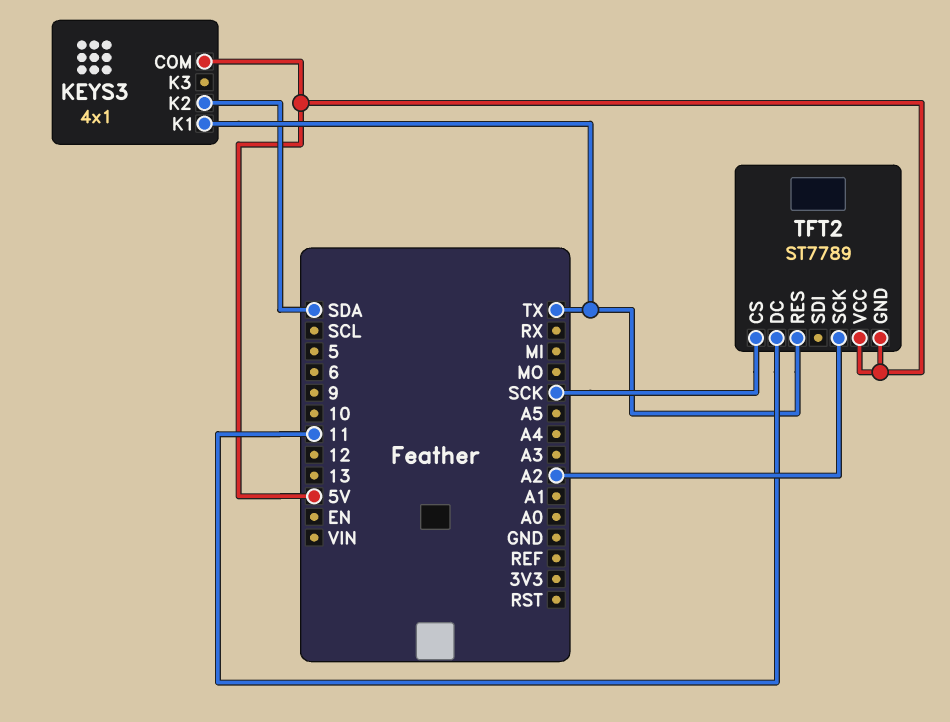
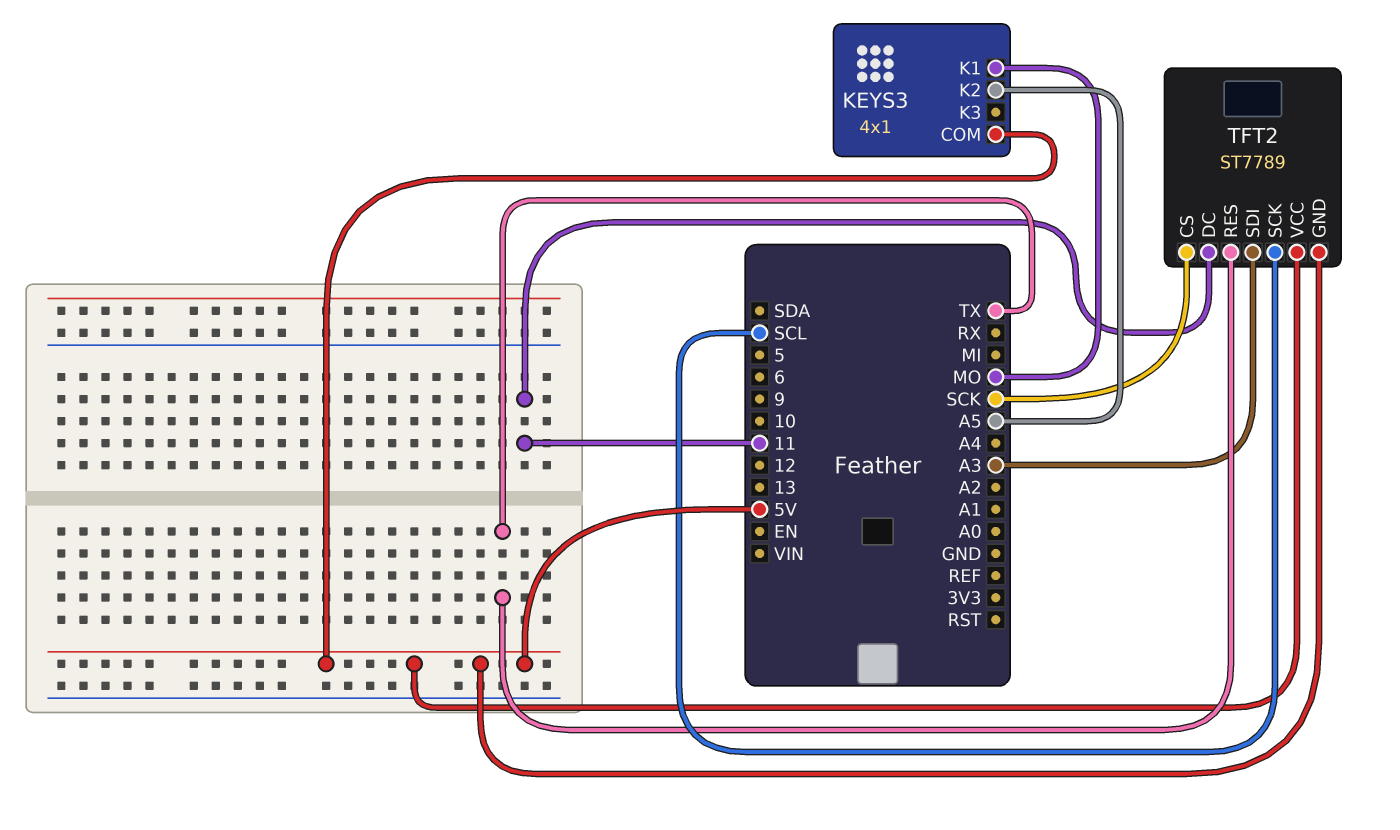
KEYS3 pin K1: TX -> MO
KEYS3 pin K2: SDA -> A5
TFT2 pin SCK: A2 -> SCL
TFT2 pin SDI: none -> A3

